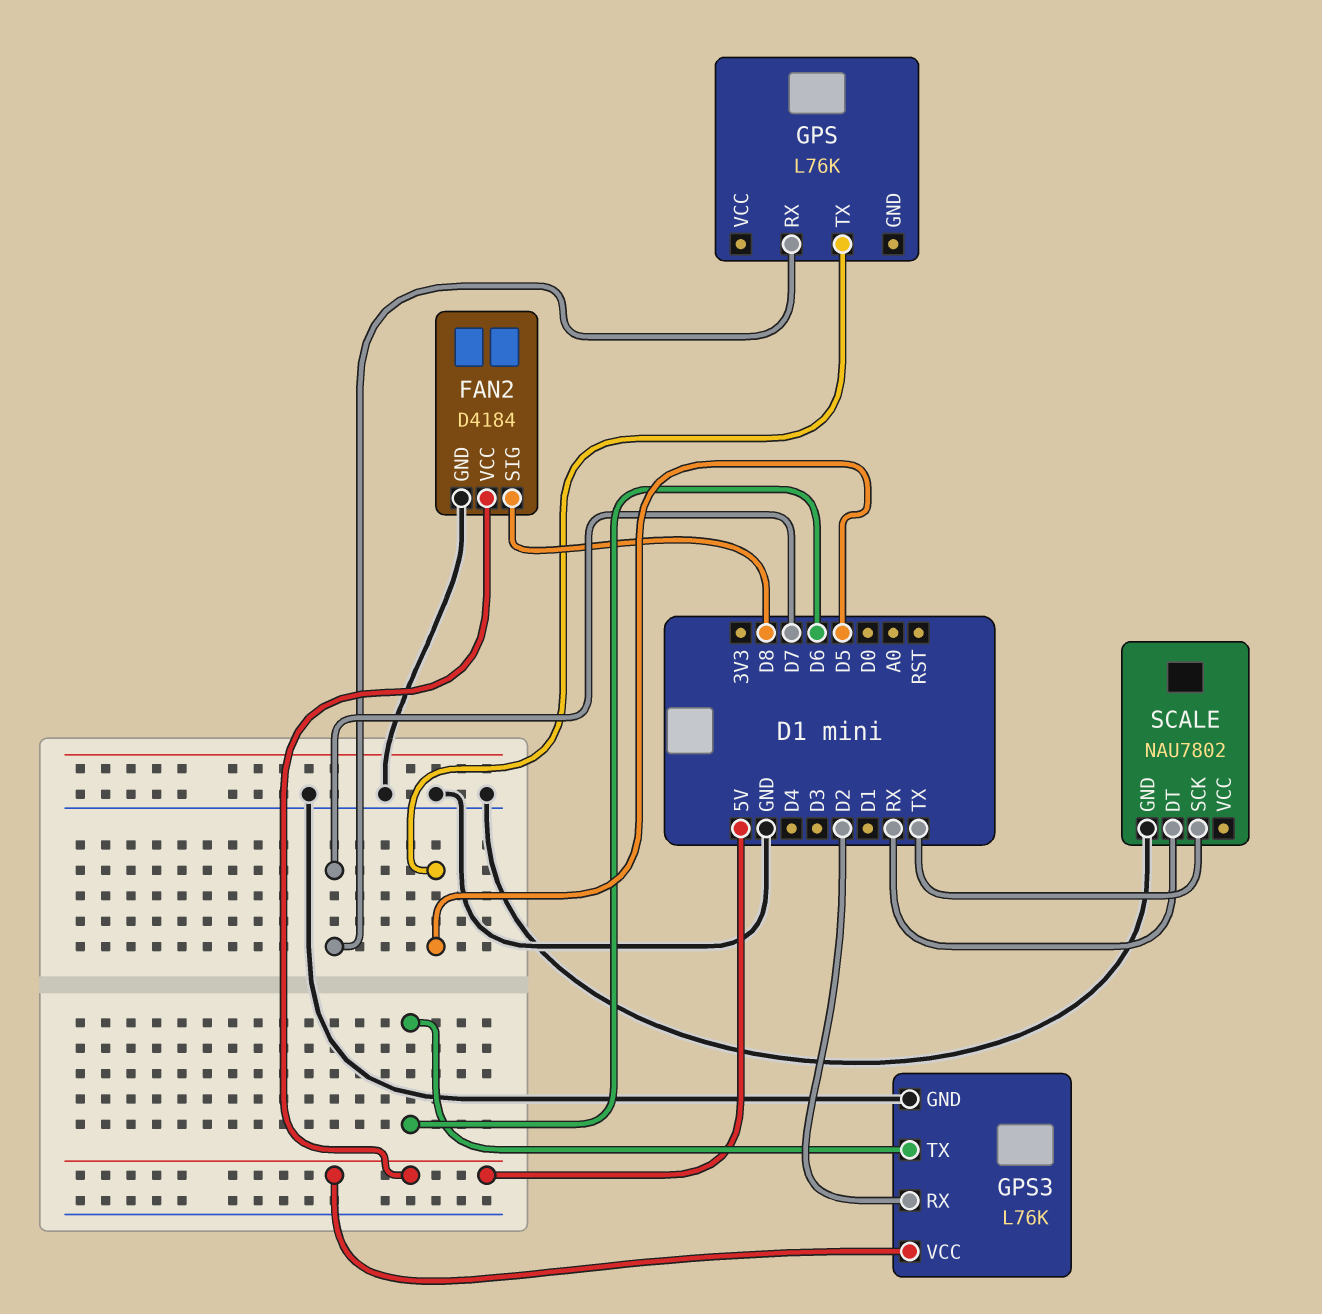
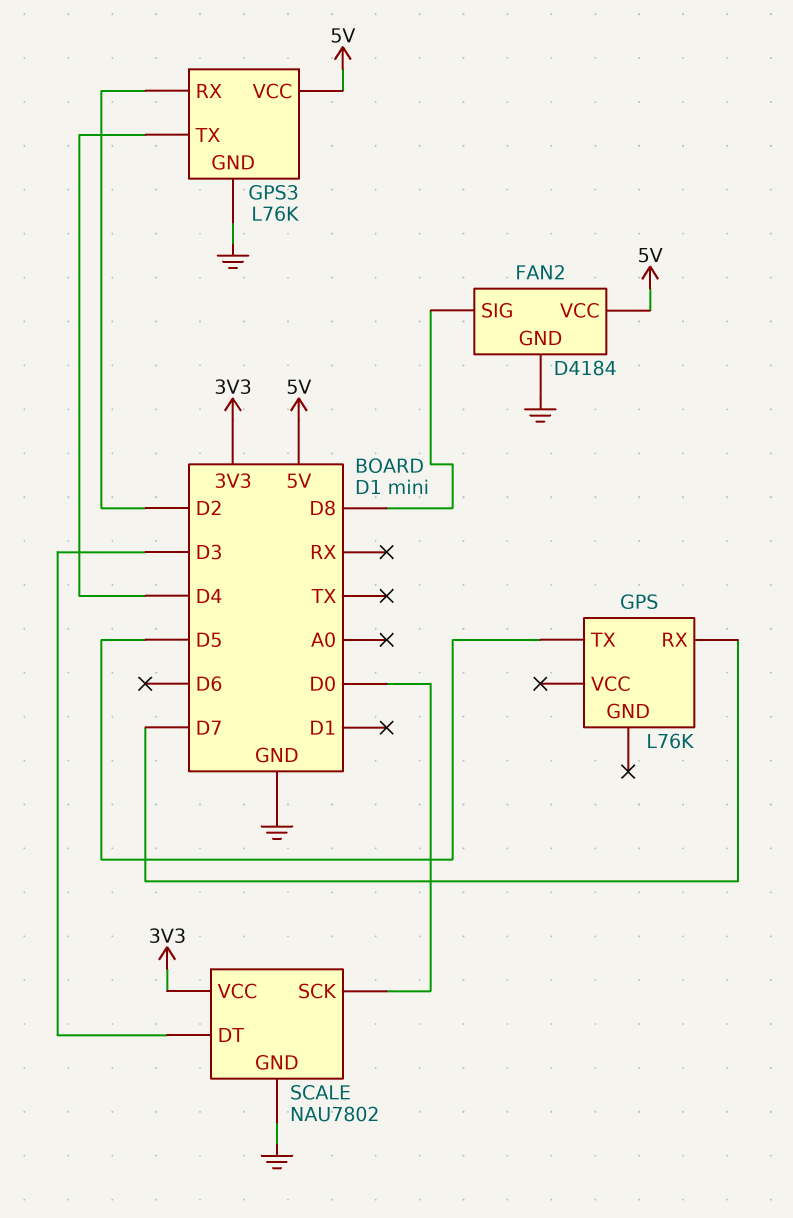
GPS3 pin TX: D6 -> D4
SCALE pin DT: RX -> D3
SCALE pin SCK: TX -> D0
SCALE pin VCC: none -> 3V3

